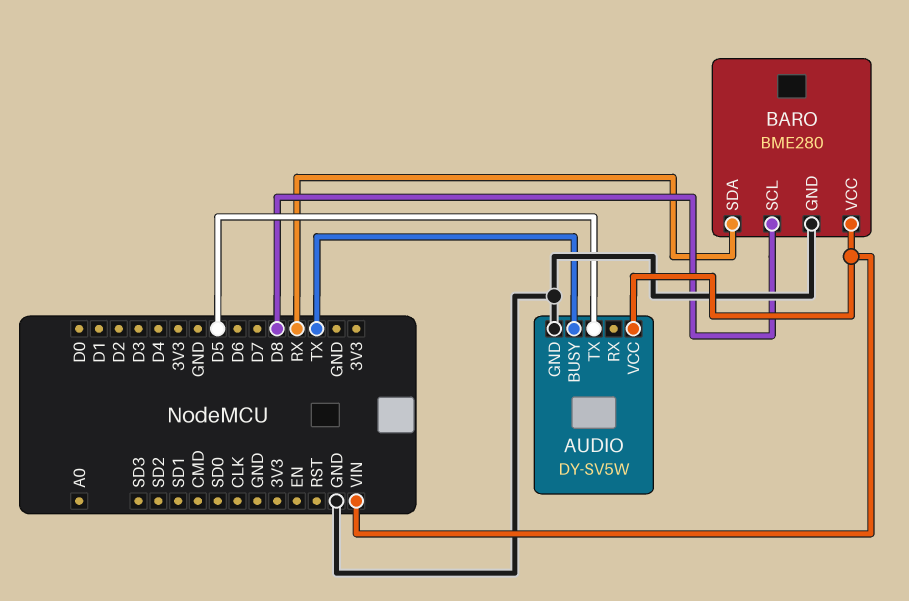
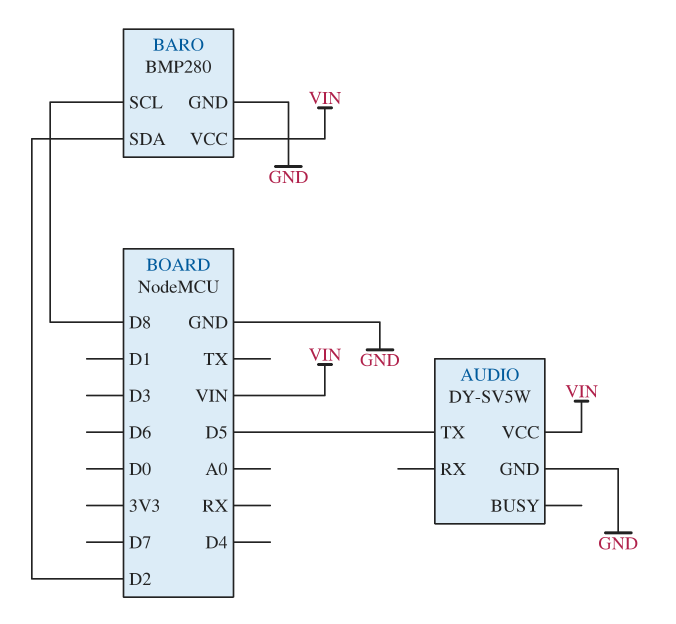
AUDIO pin BUSY: TX -> none
BARO: BME280 -> BMP280
BARO pin SDA: RX -> D2

